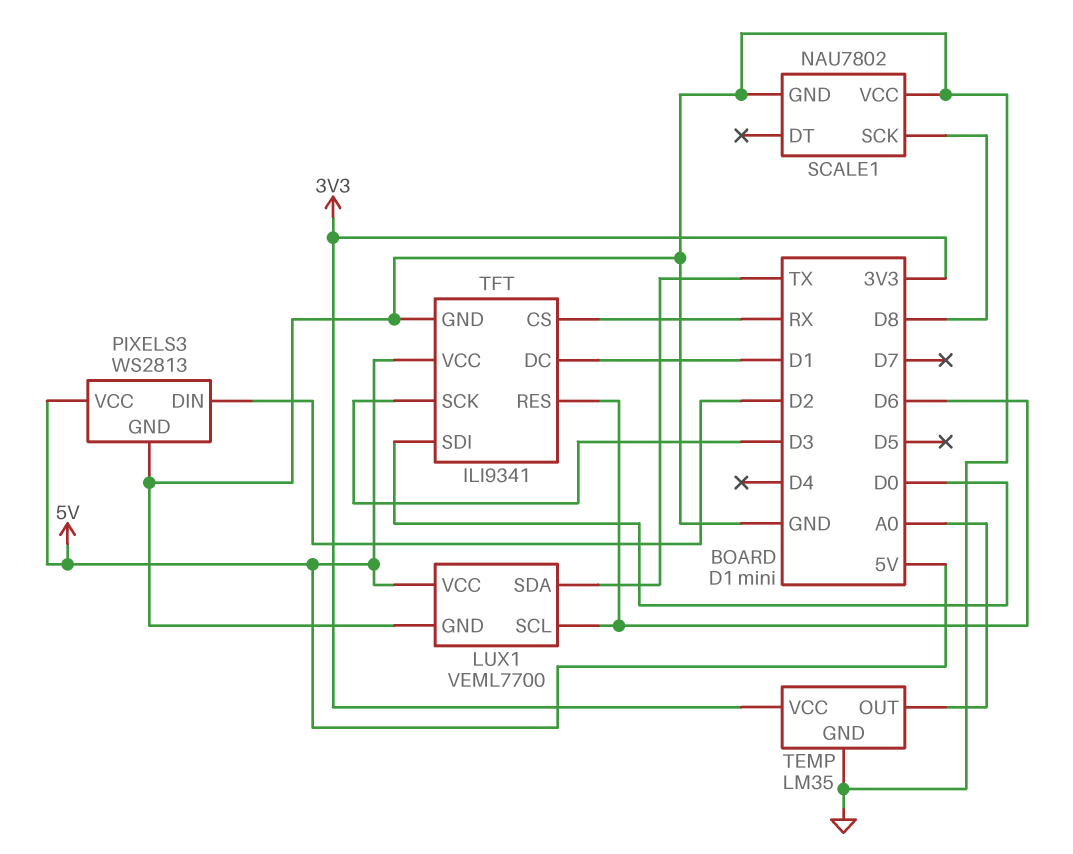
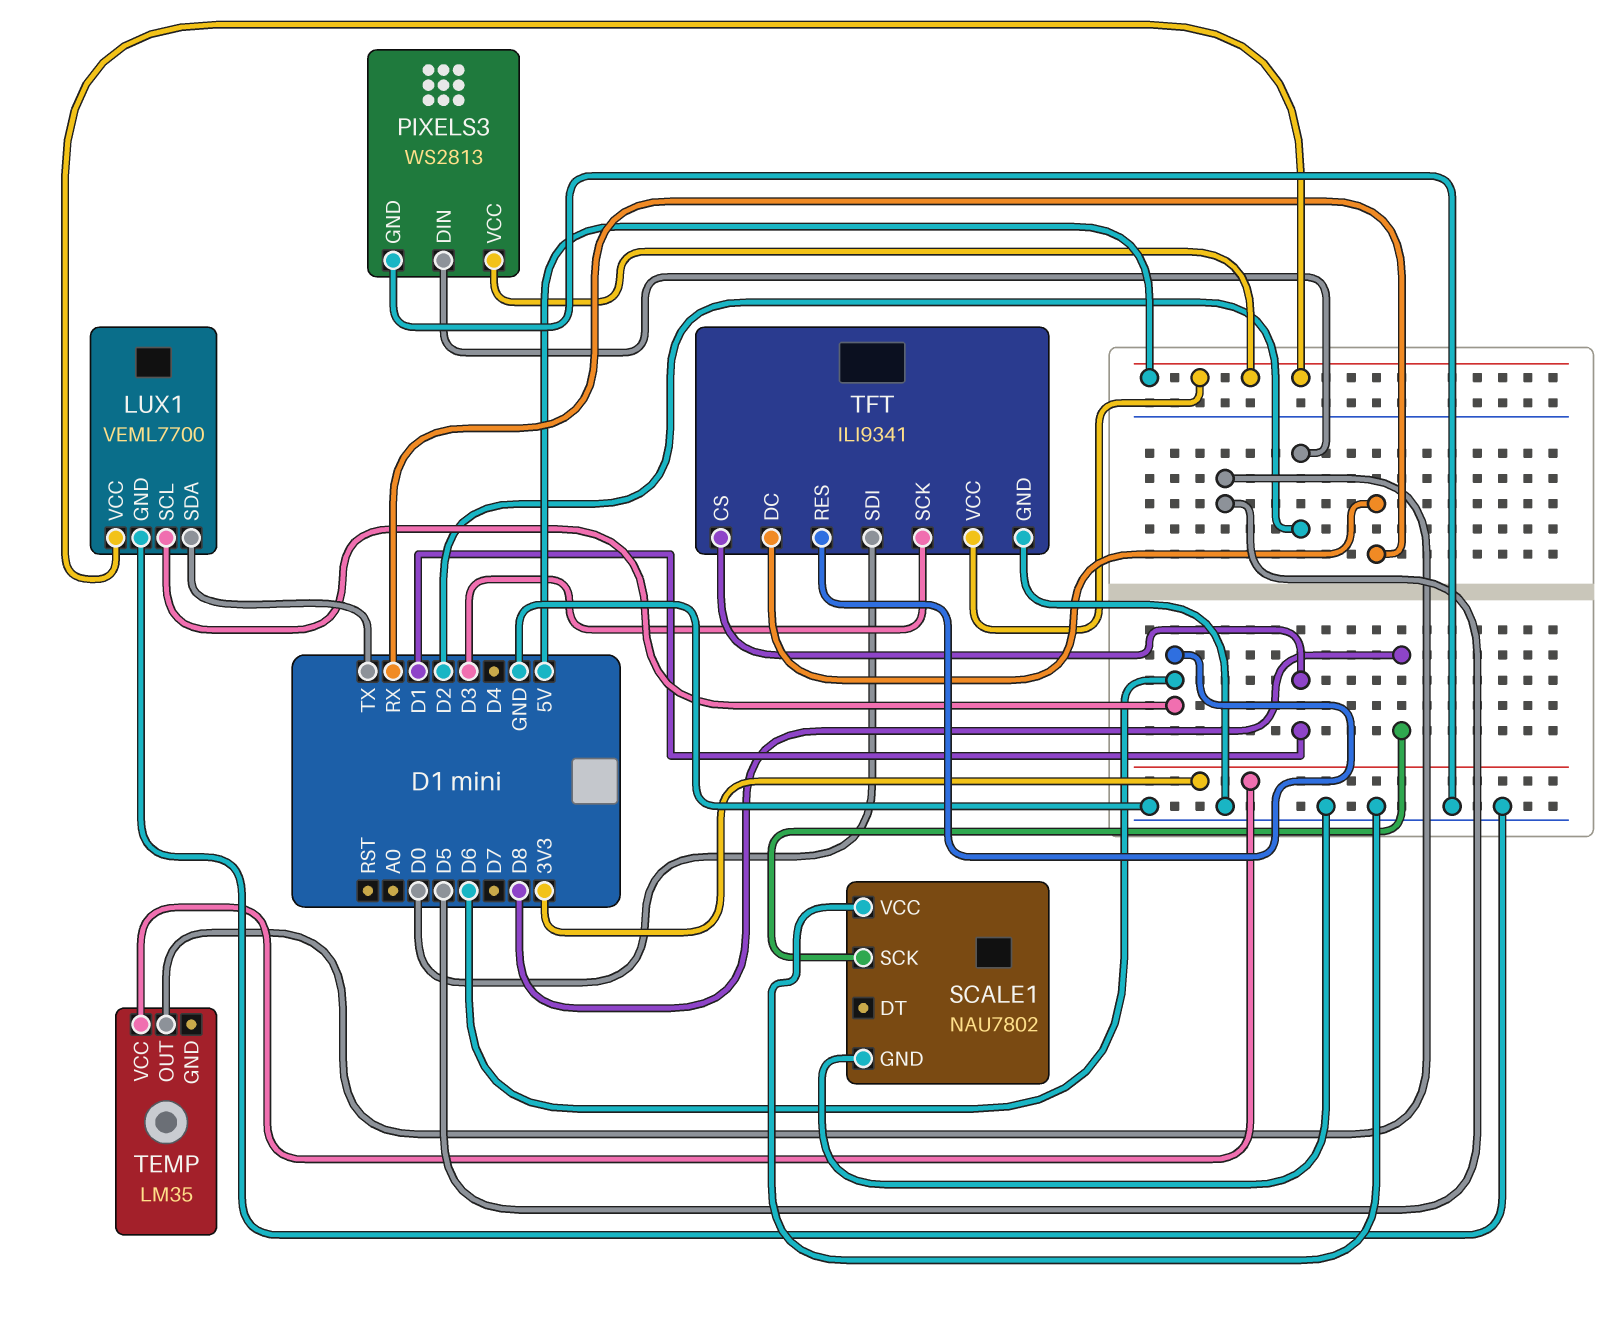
TEMP pin GND: GND -> none
TEMP pin OUT: A0 -> D5
TFT pin CS: RX -> D1
TFT pin DC: D1 -> RX

